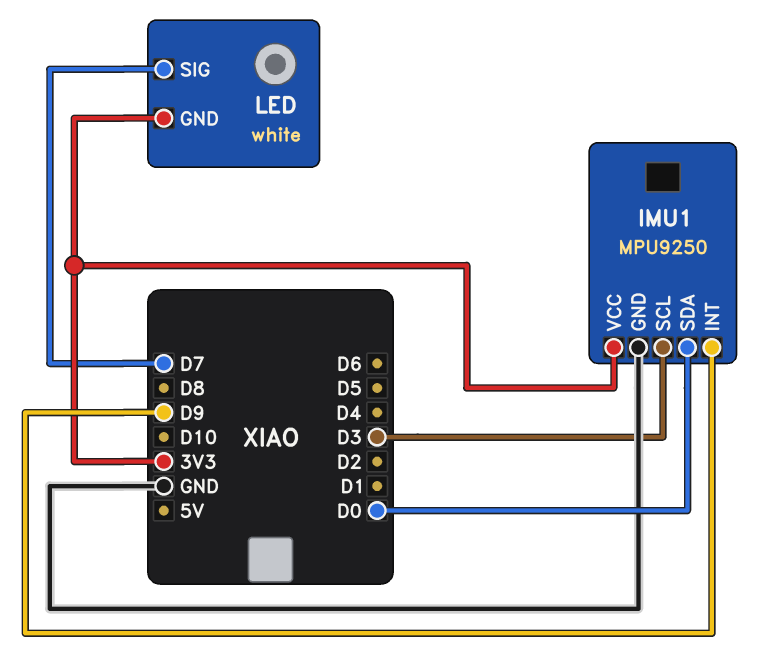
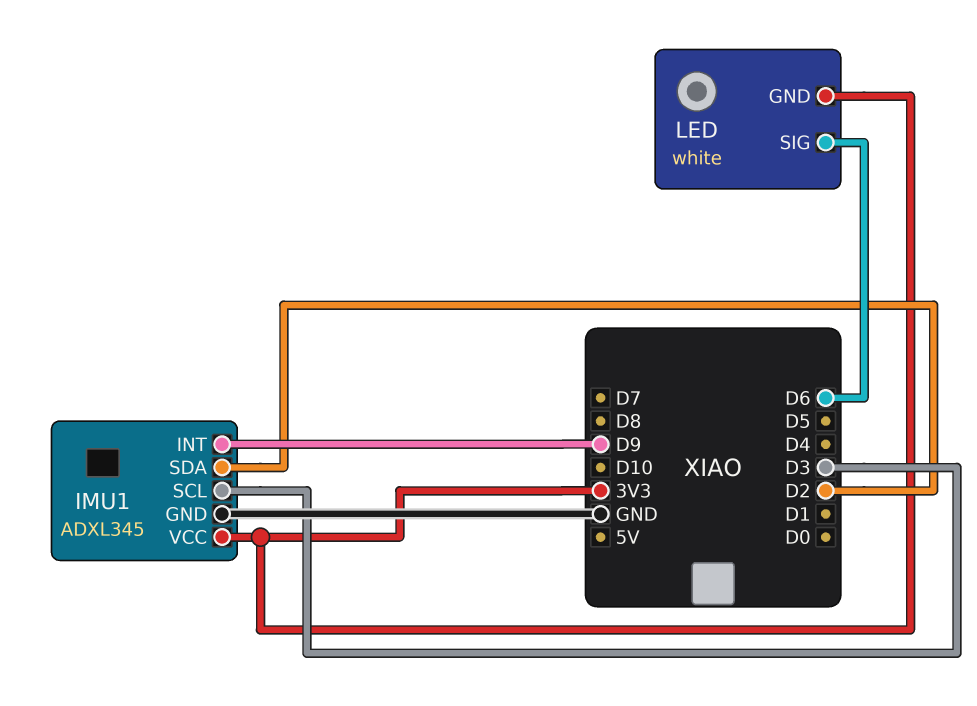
IMU1: MPU9250 -> ADXL345
IMU1 pin SDA: D0 -> D2
LED pin SIG: D7 -> D6

